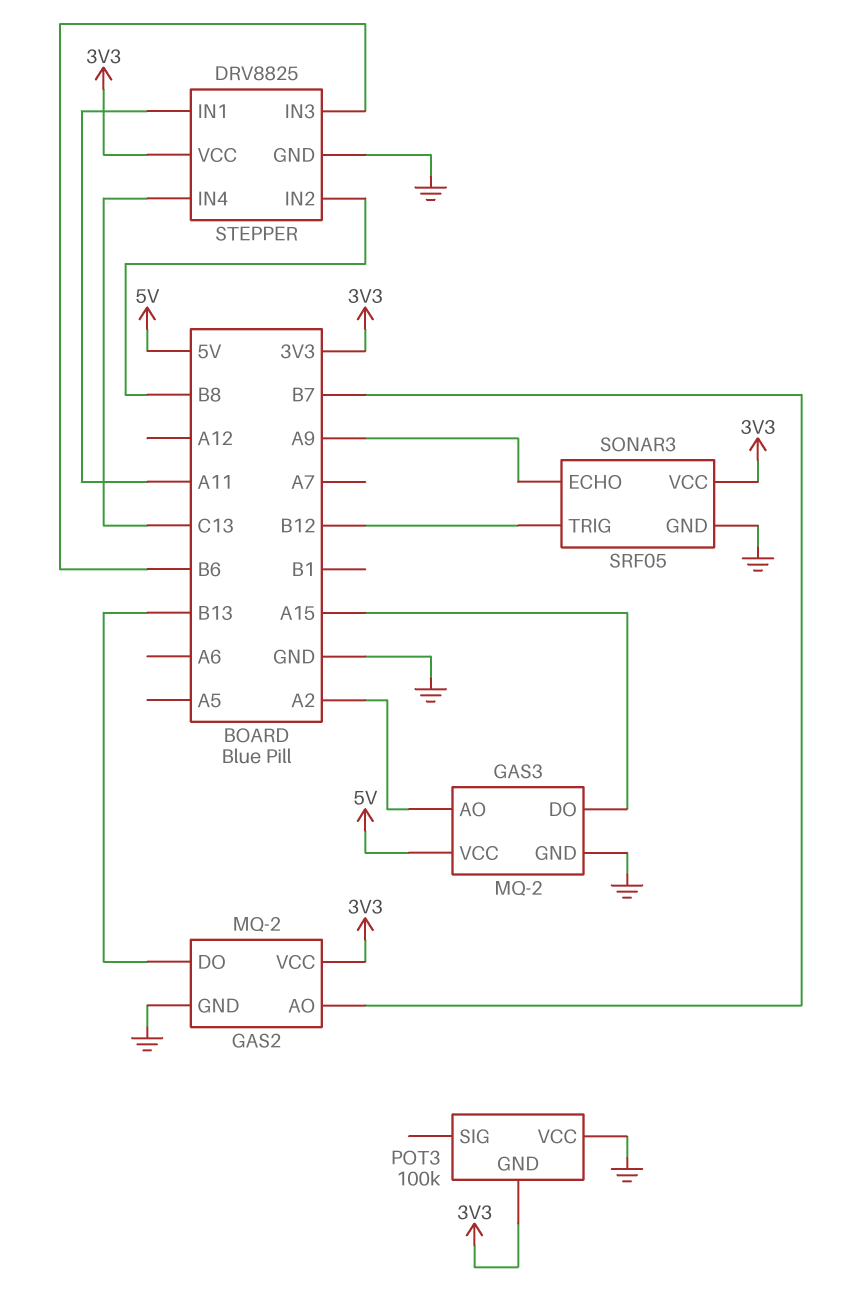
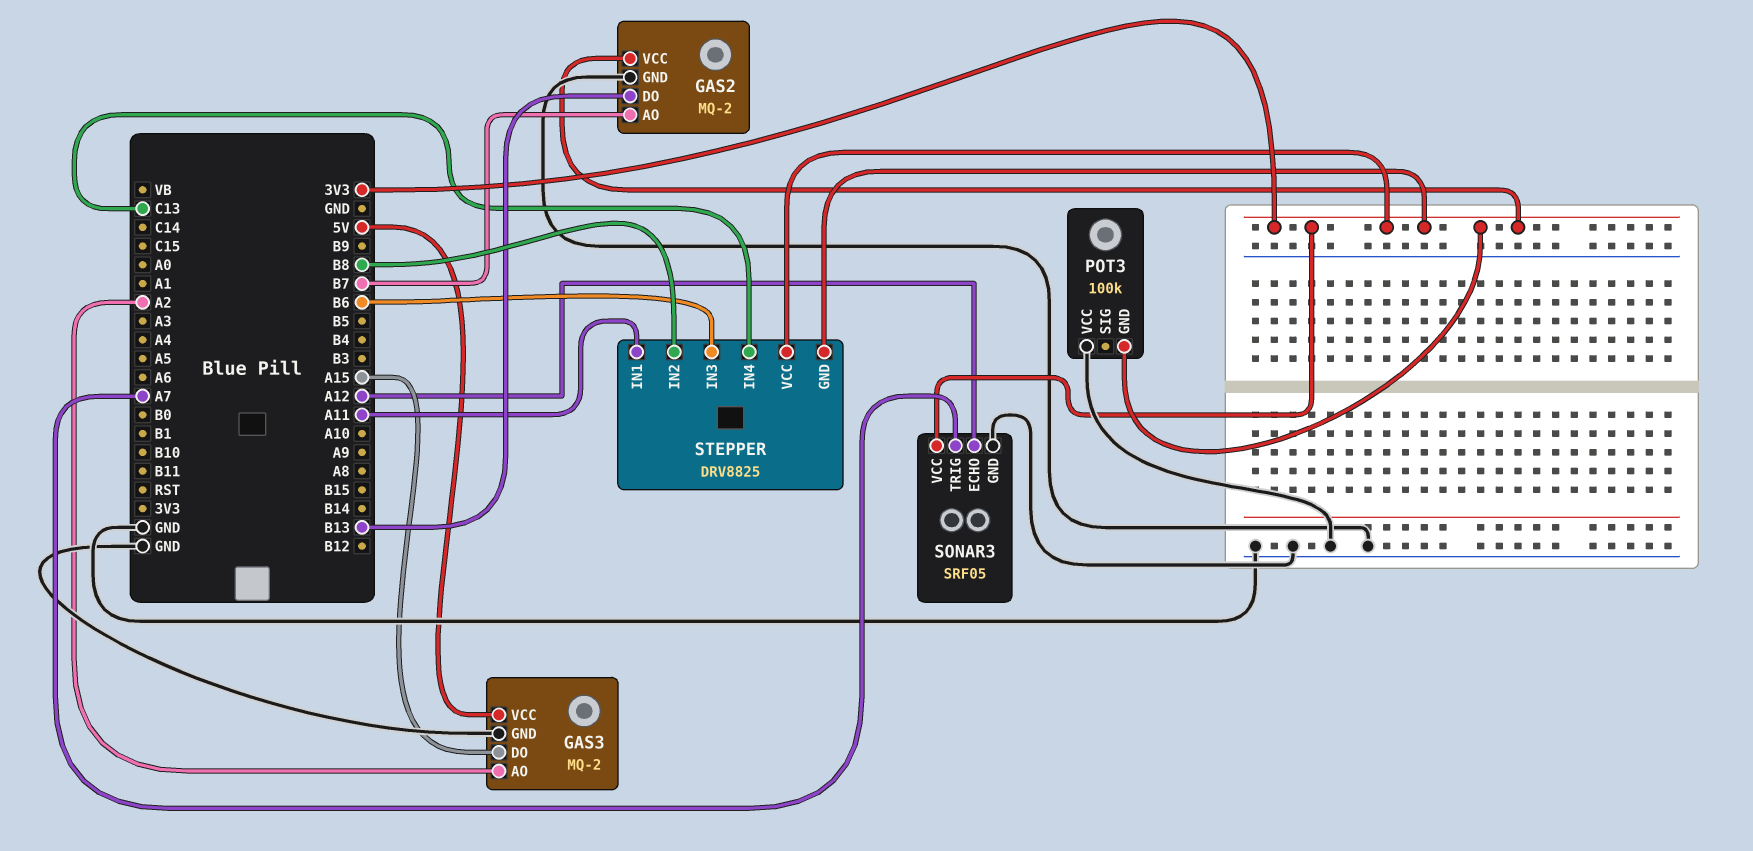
SONAR3 pin ECHO: A9 -> A12
SONAR3 pin TRIG: B12 -> A7
STEPPER pin GND: GND -> 3V3

